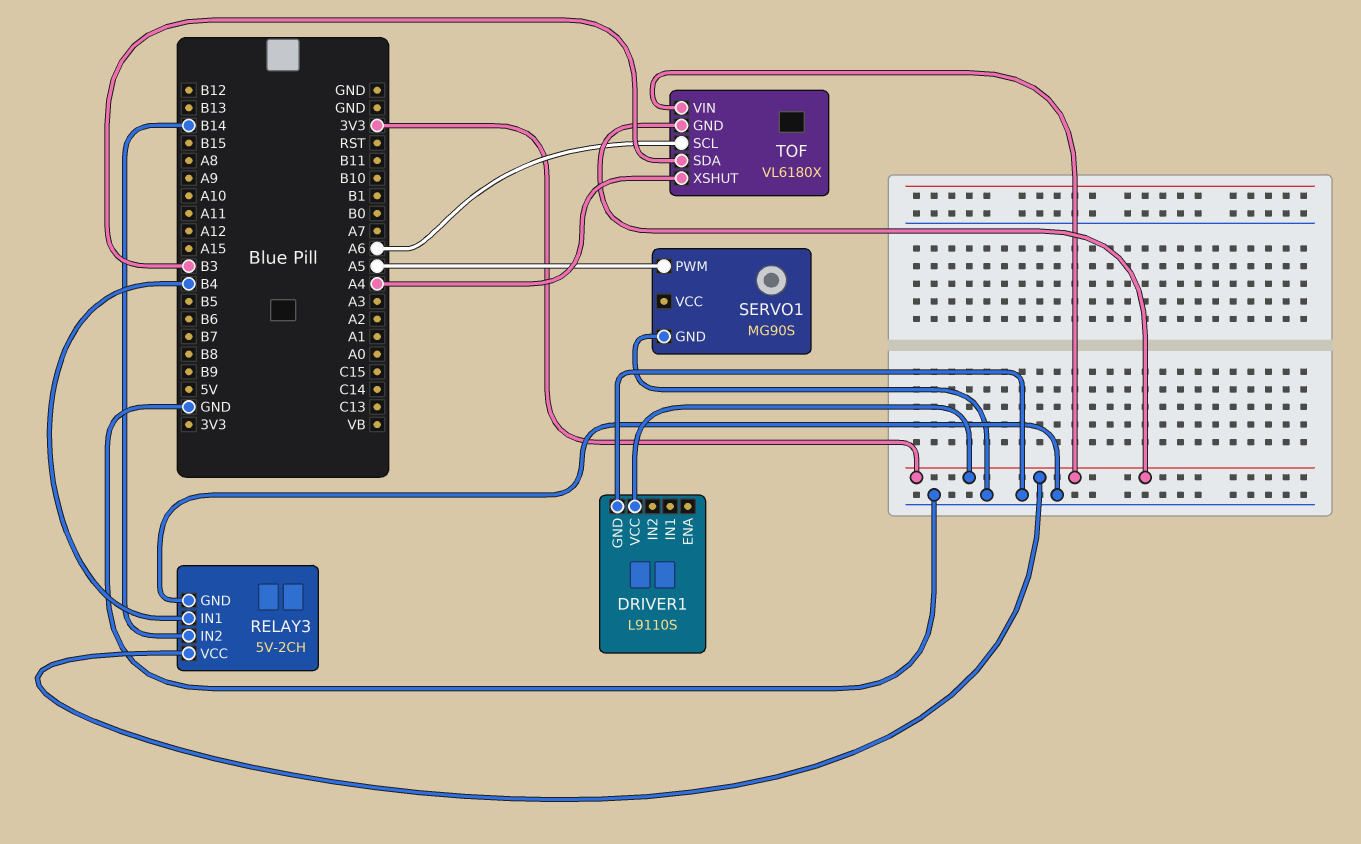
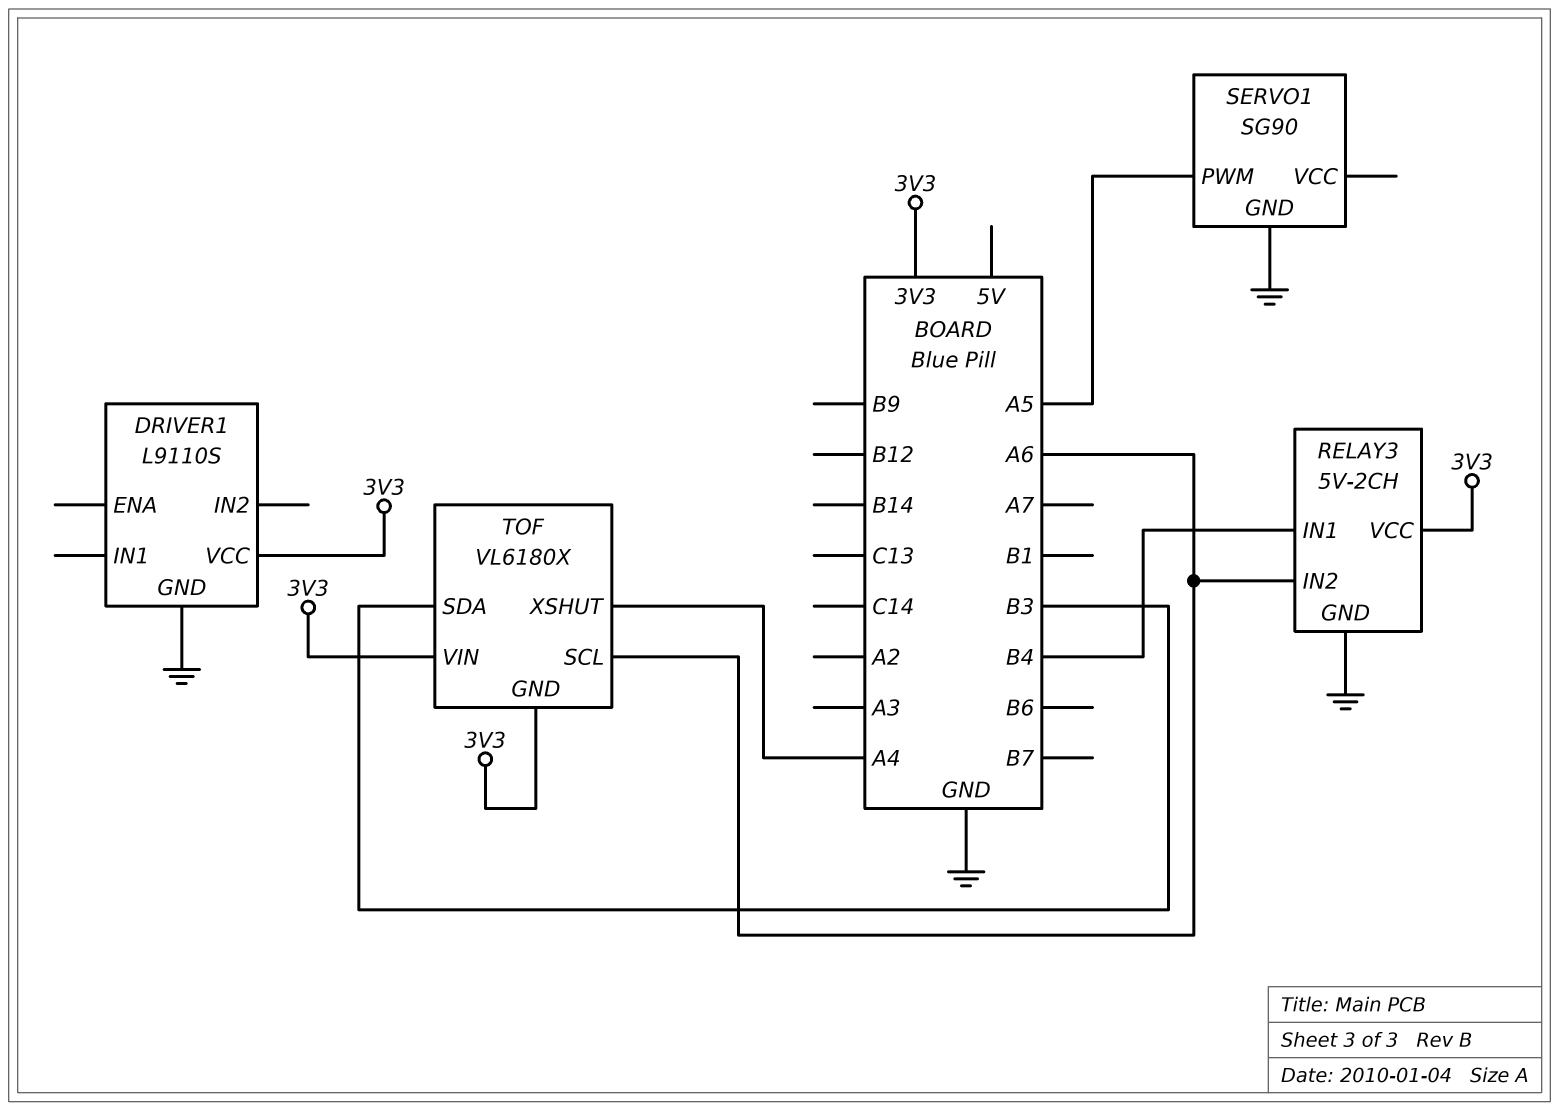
RELAY3 pin IN2: B14 -> A6
SERVO1: MG90S -> SG90

